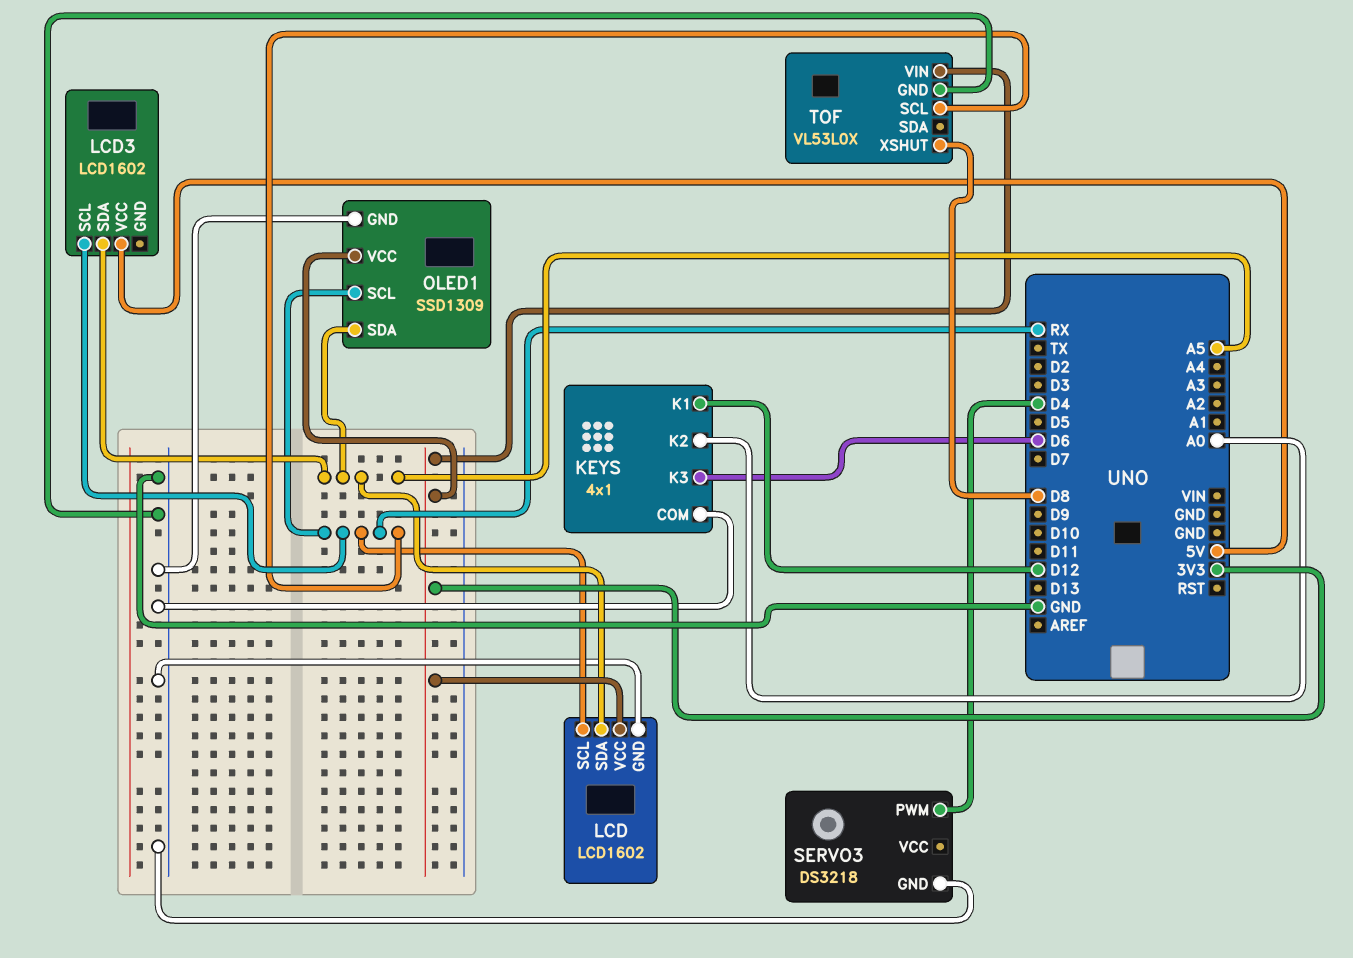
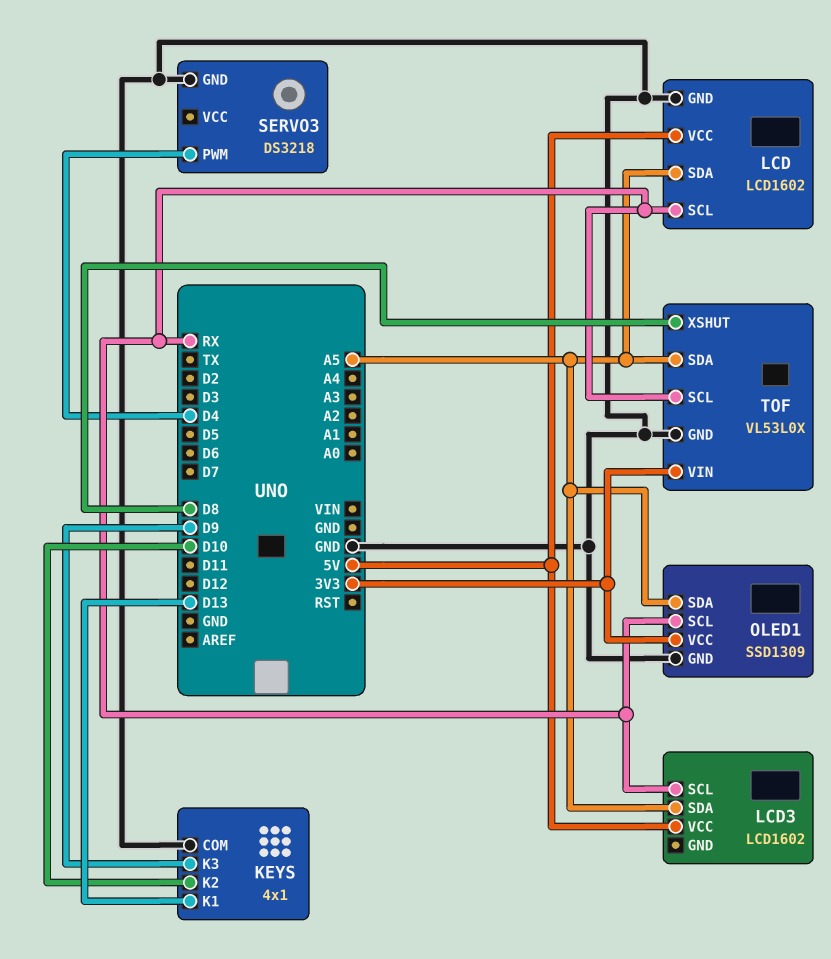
KEYS pin K1: D12 -> D13
KEYS pin K2: A0 -> D10
KEYS pin K3: D6 -> D9
LCD pin VCC: 3V3 -> 5V
TOF pin SDA: none -> A5

